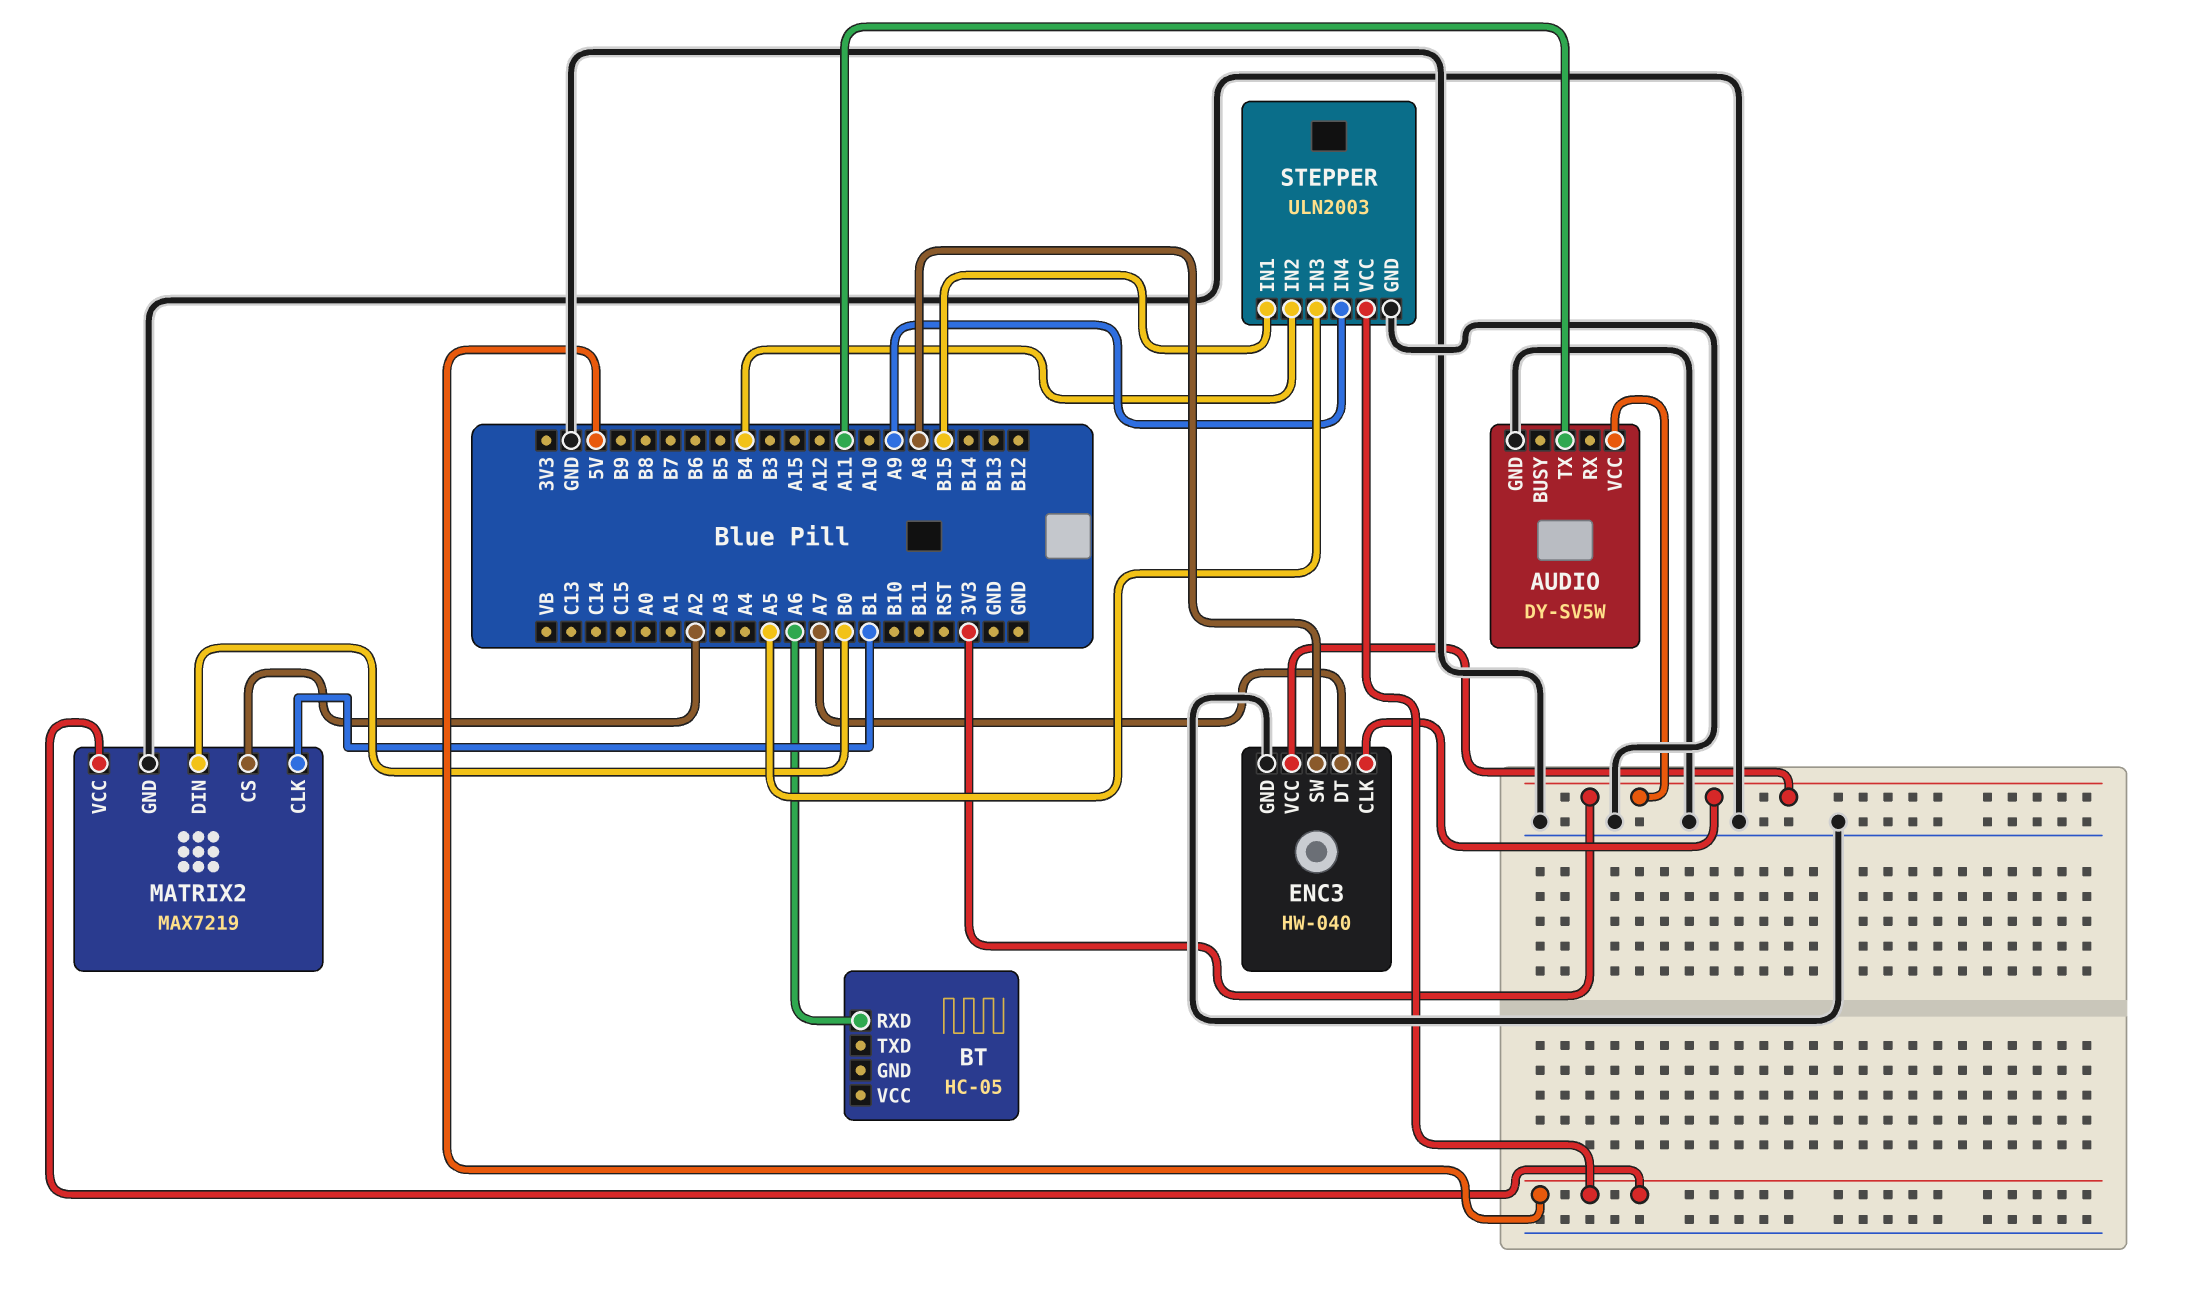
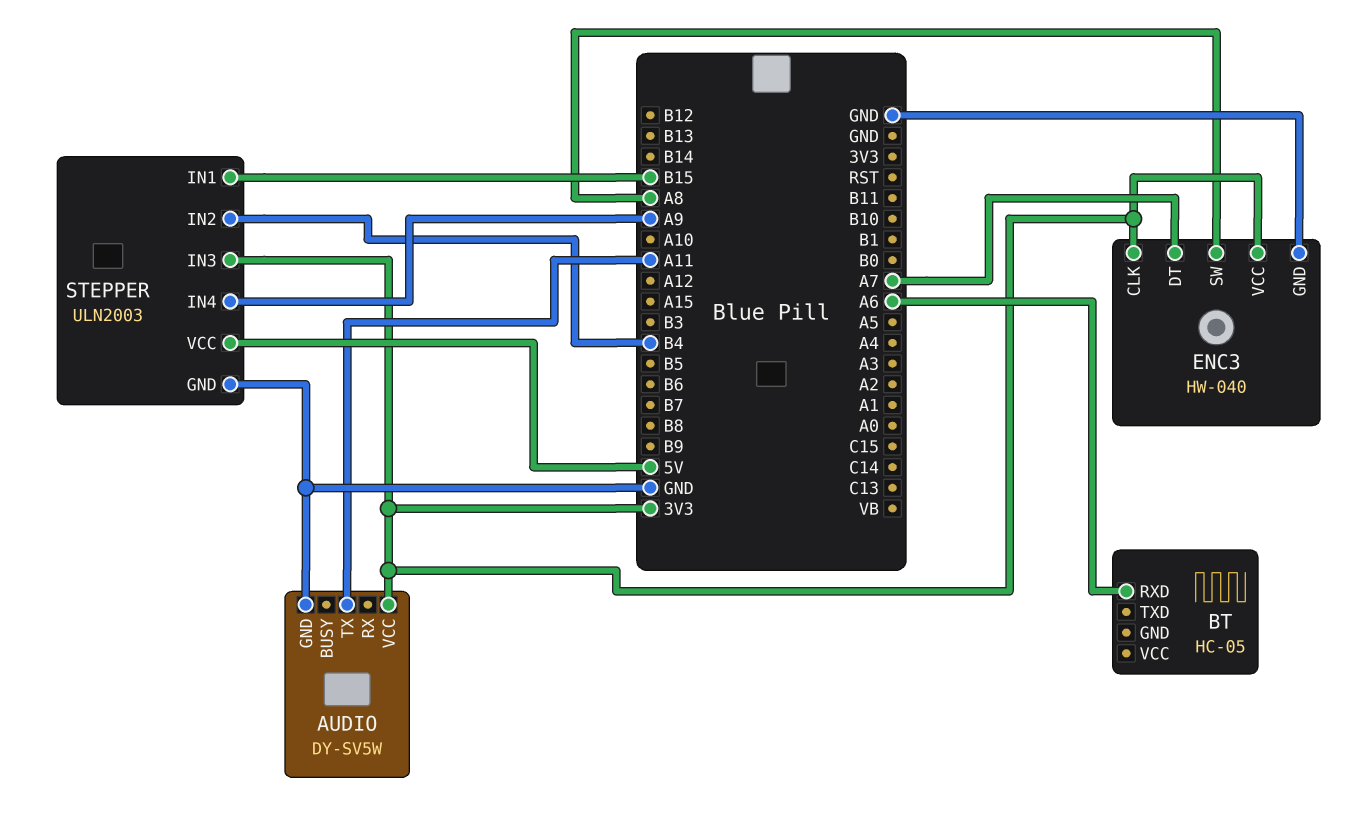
MATRIX2: MAX7219 -> none
MATRIX2 pin CLK: B1 -> none
MATRIX2 pin CS: A2 -> none
MATRIX2 pin DIN: B0 -> none
MATRIX2 pin GND: GND -> none
MATRIX2 pin VCC: 5V -> none
STEPPER pin IN3: A5 -> 3V3

